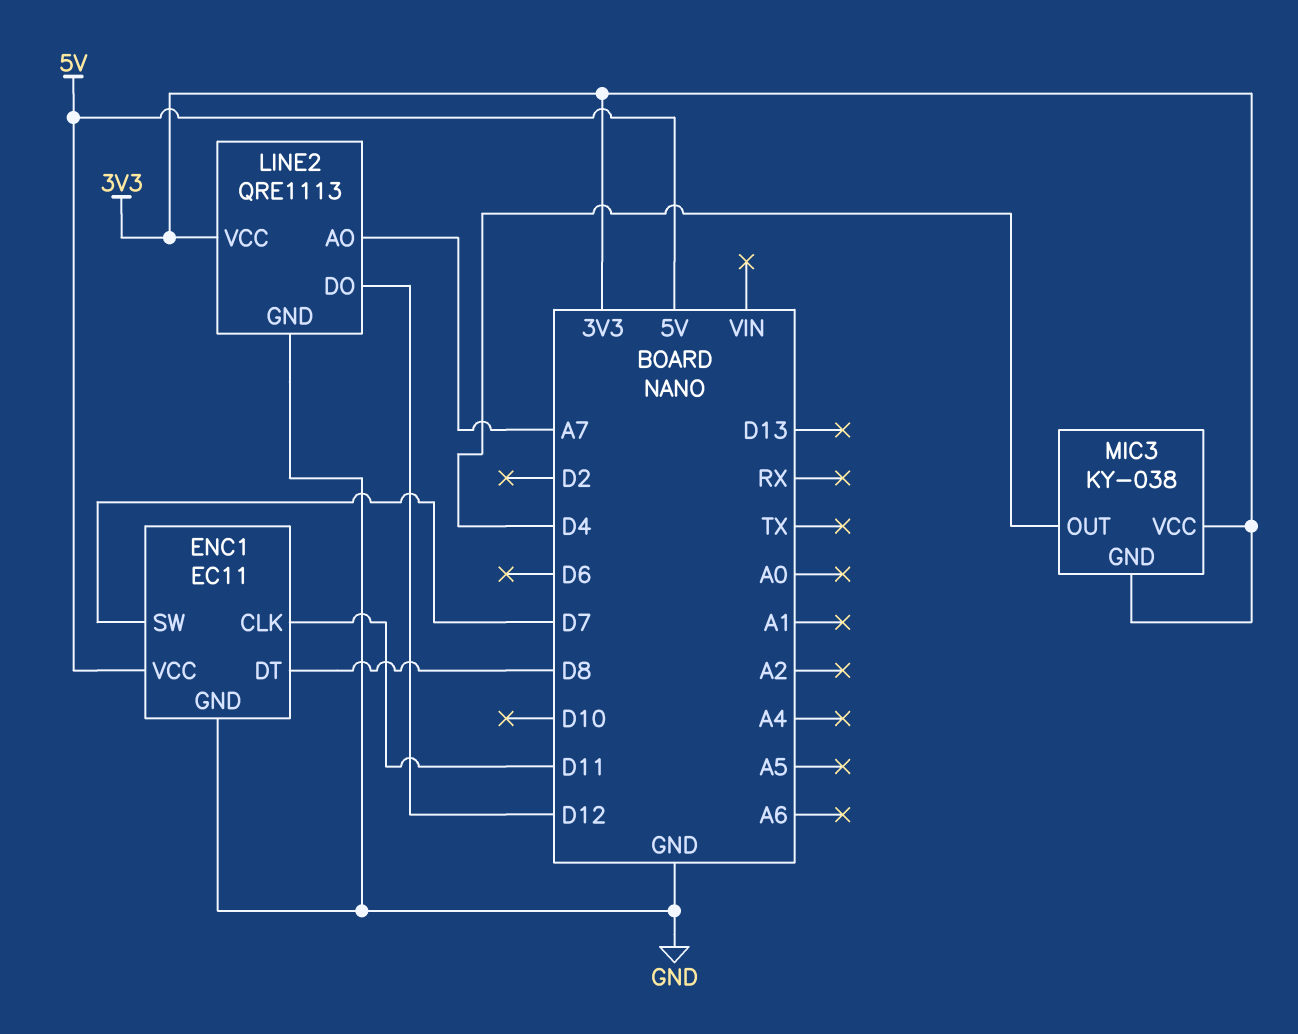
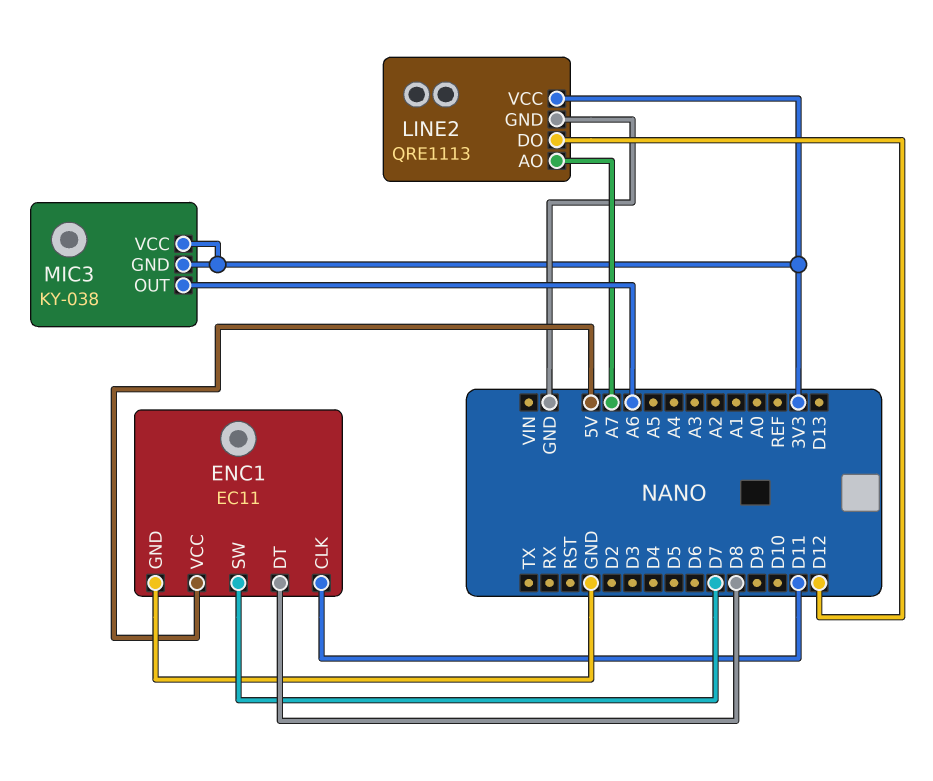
MIC3 pin OUT: D4 -> A6

